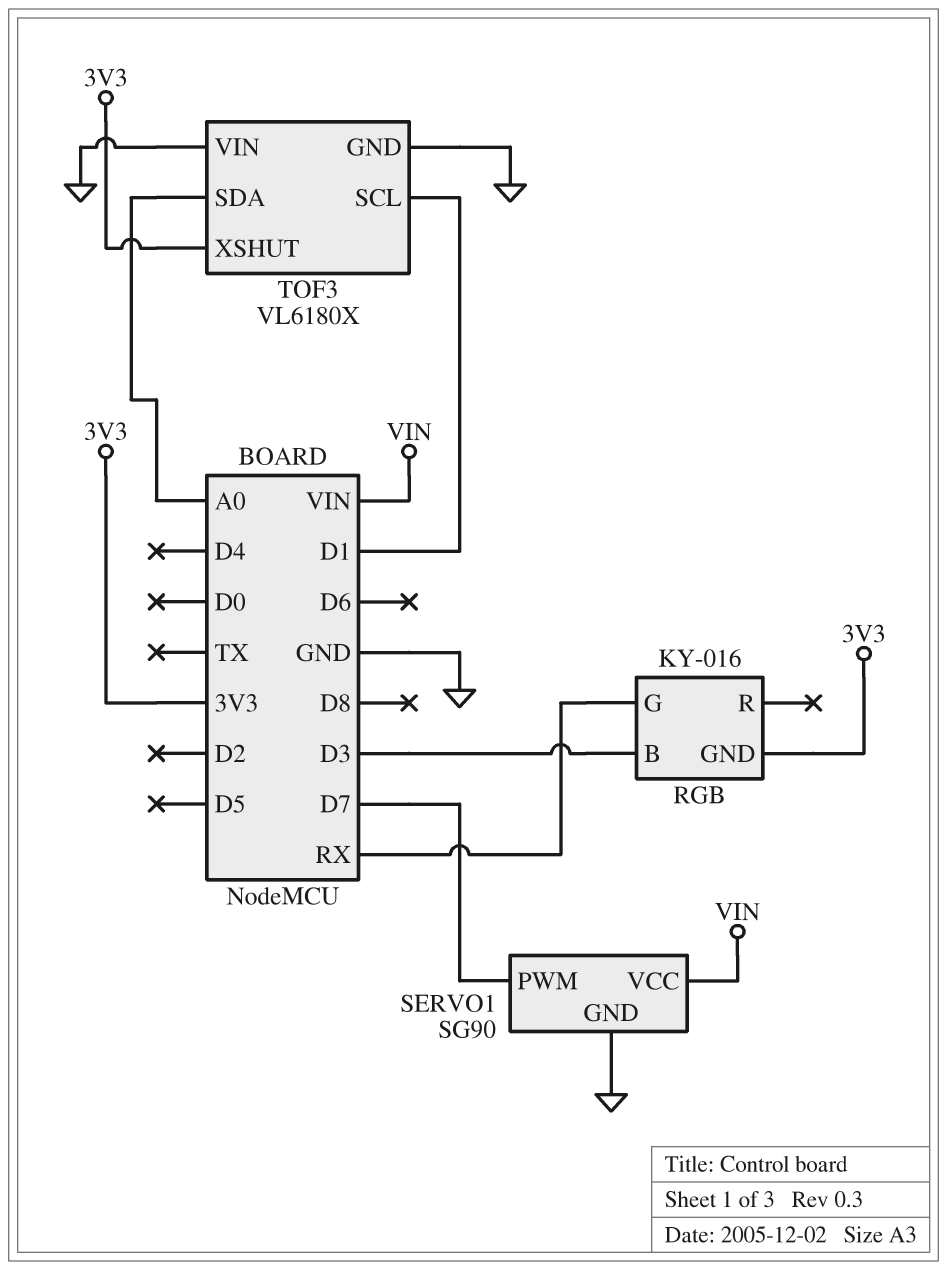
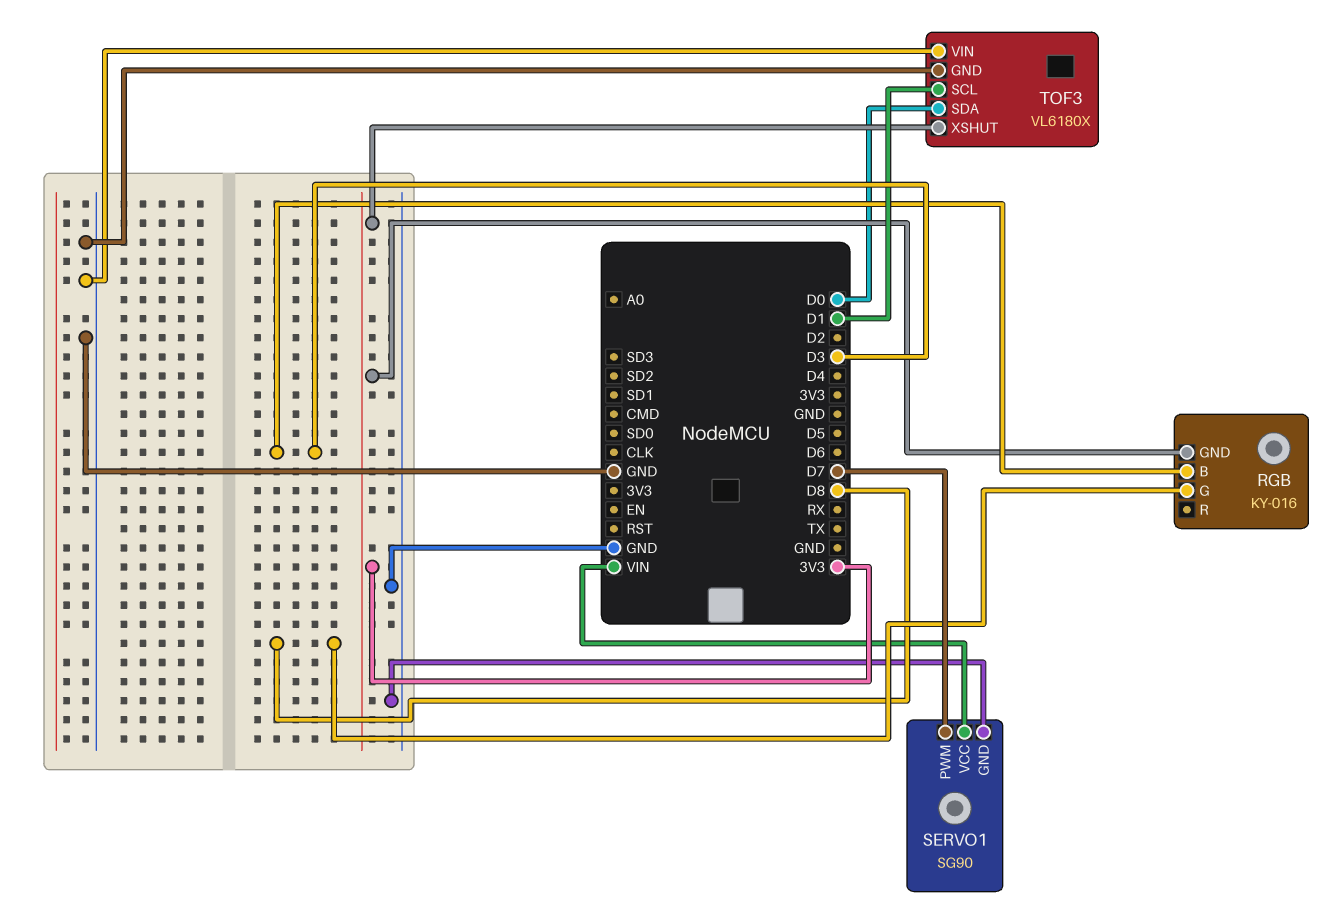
RGB pin G: RX -> D8
TOF3 pin SDA: A0 -> D0

